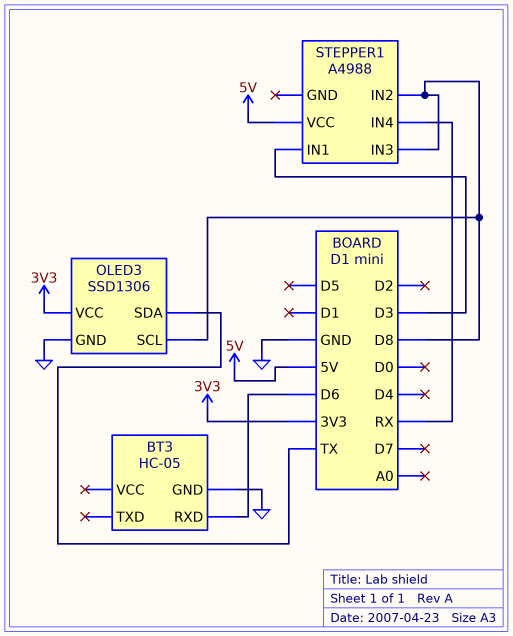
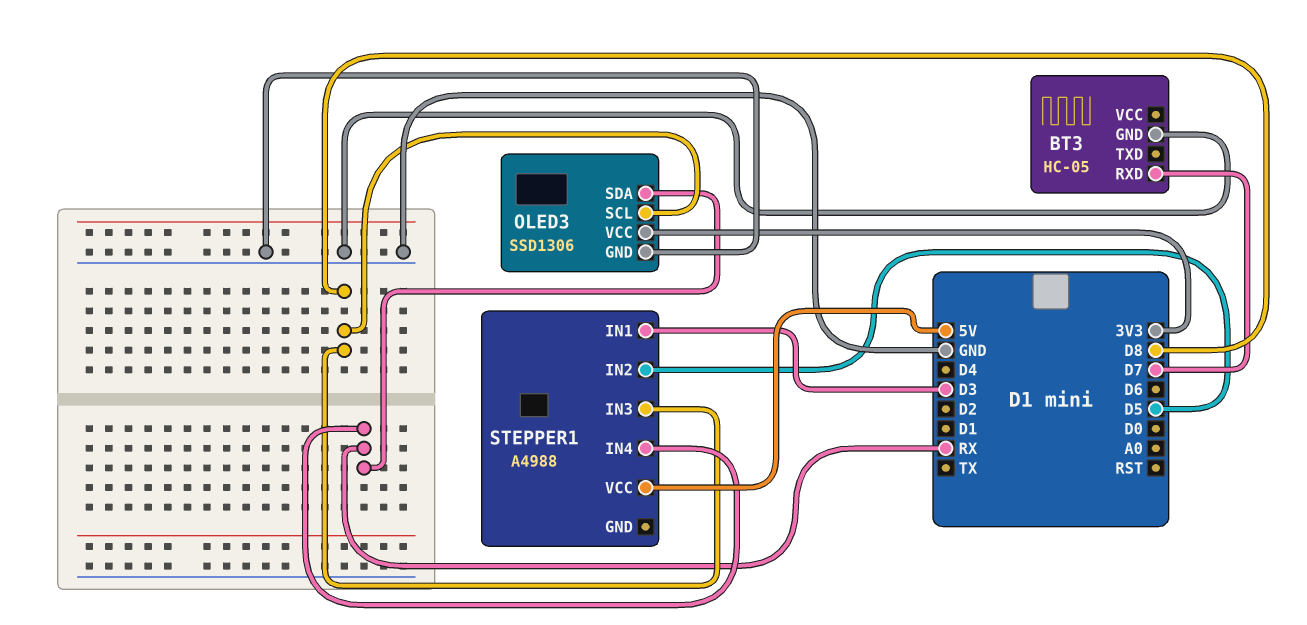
BT3 pin RXD: D6 -> D7
OLED3 pin SDA: TX -> RX
STEPPER1 pin IN2: D8 -> D5

